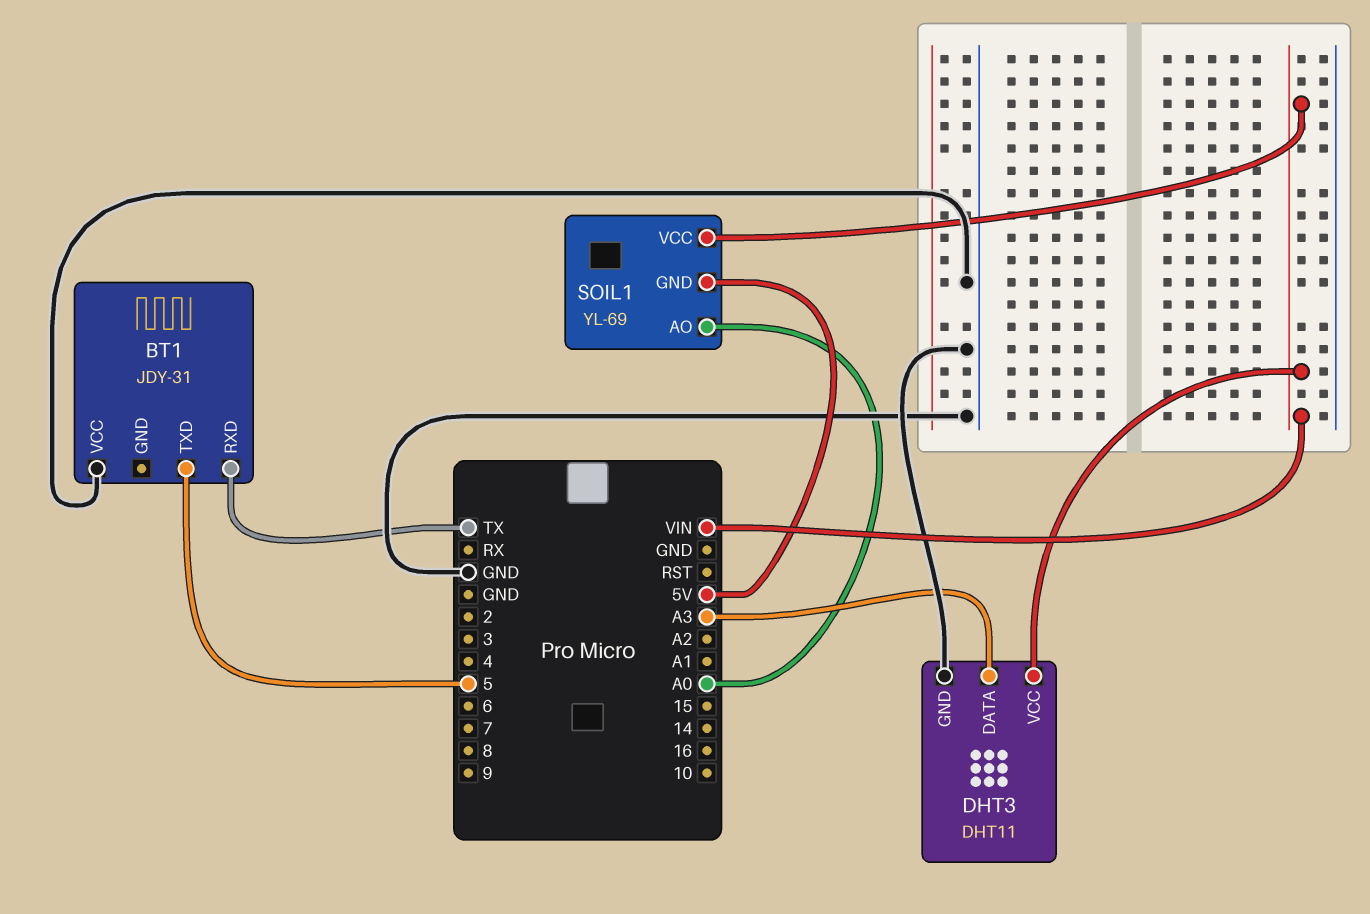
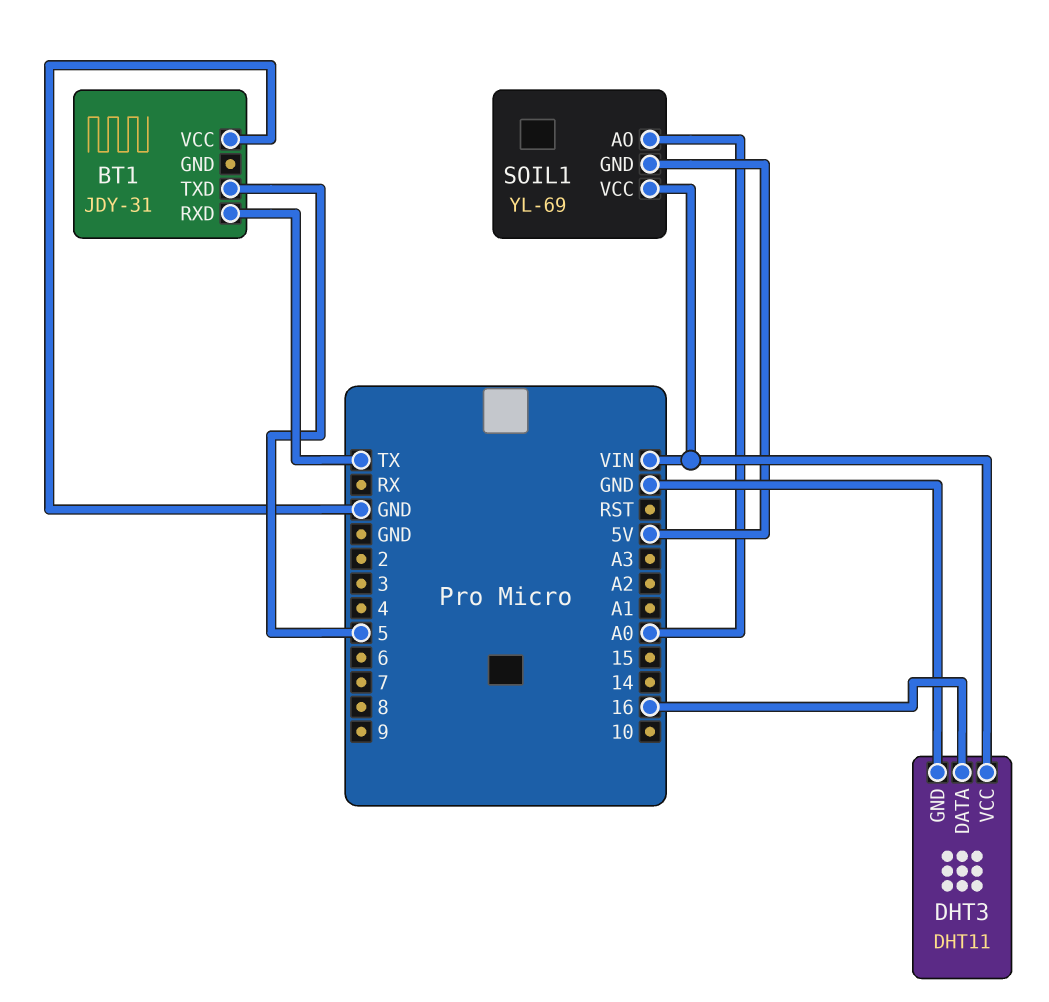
DHT3 pin DATA: A3 -> 16

